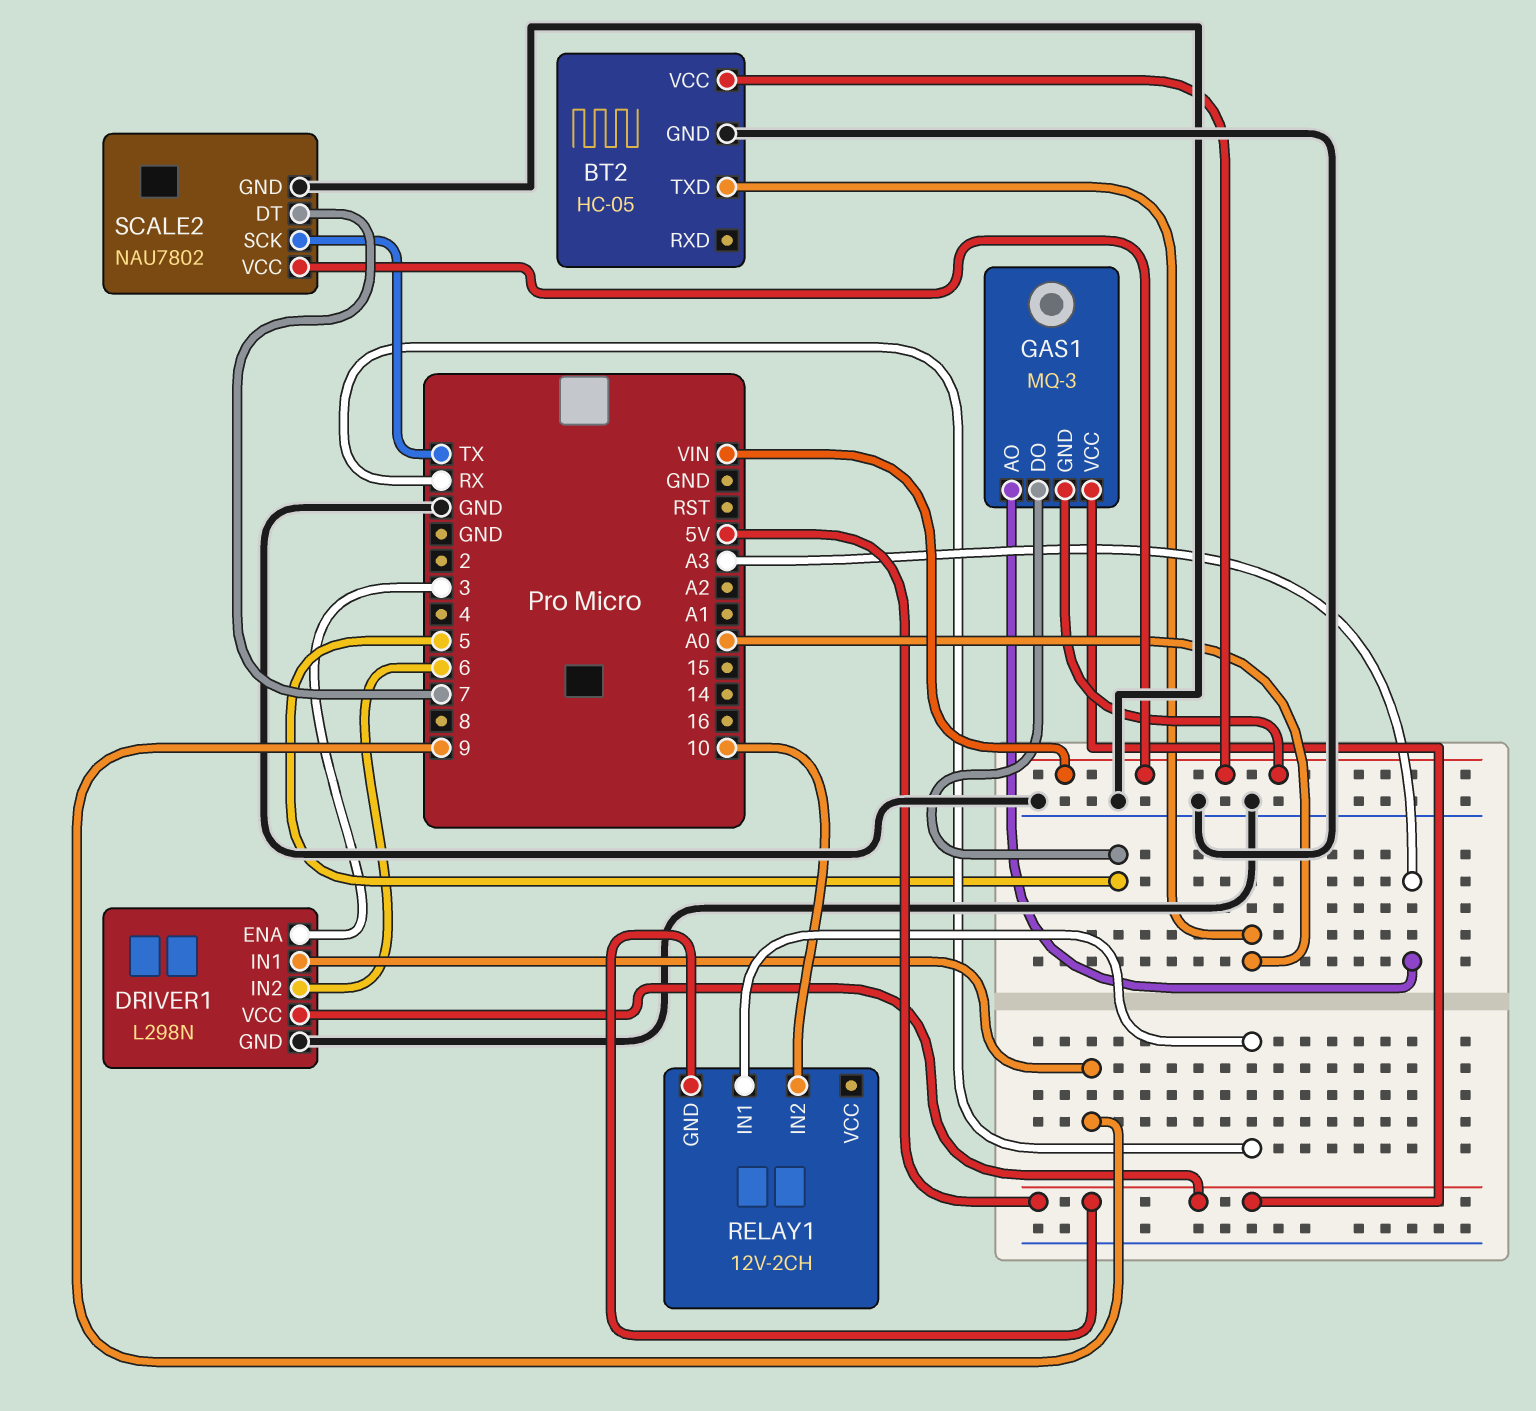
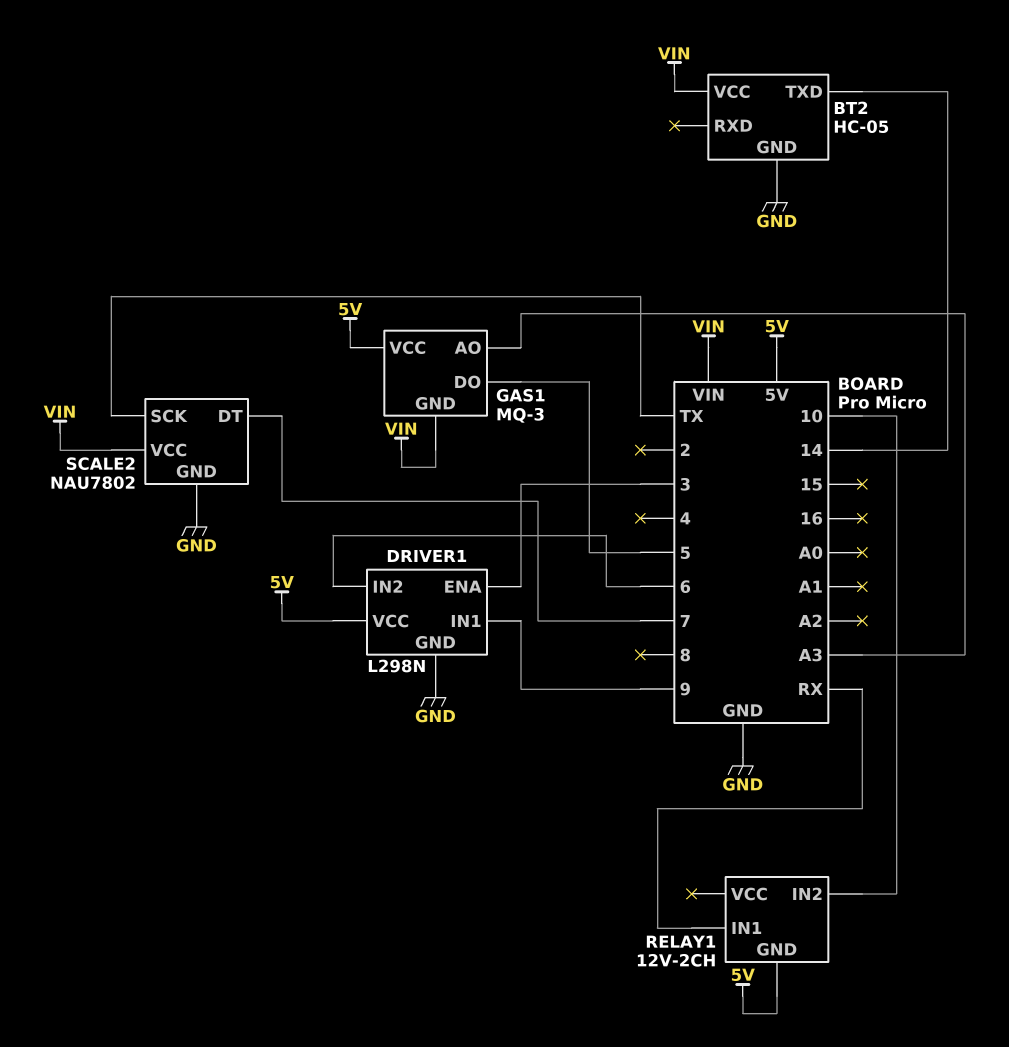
BT2 pin TXD: A0 -> 14

